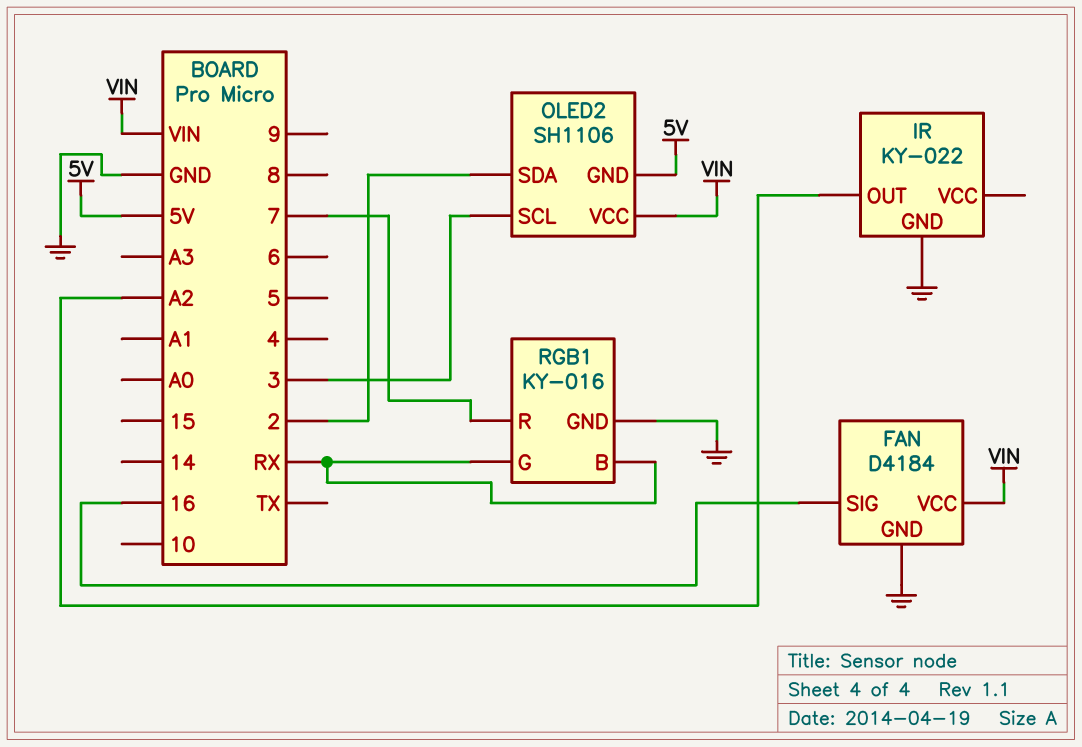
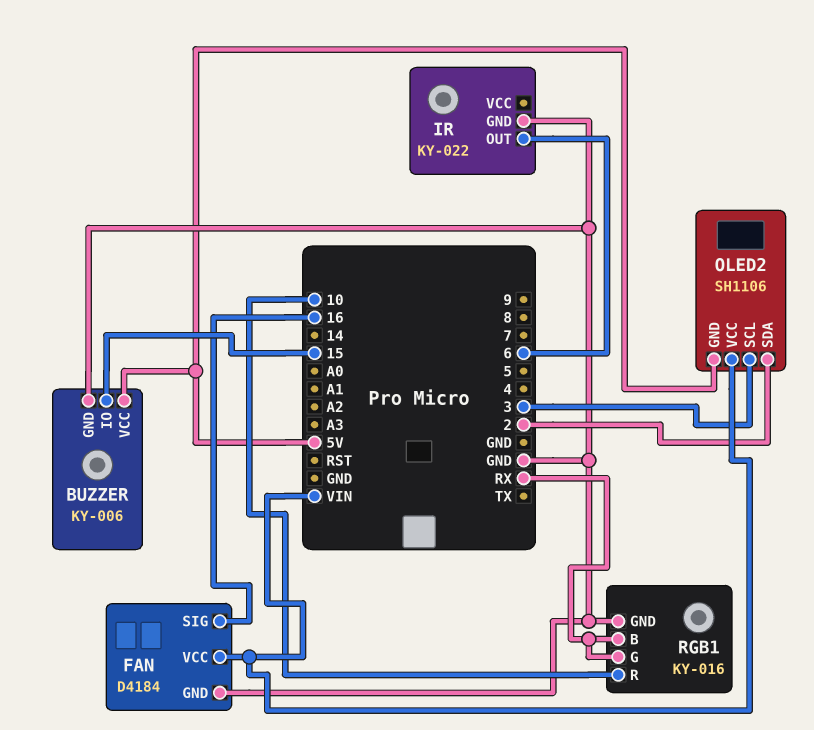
BUZZER: none -> KY-006
BUZZER pin GND: none -> GND
BUZZER pin IO: none -> 15
BUZZER pin VCC: none -> 5V
IR pin OUT: A2 -> 6
RGB1 pin R: 7 -> 10

